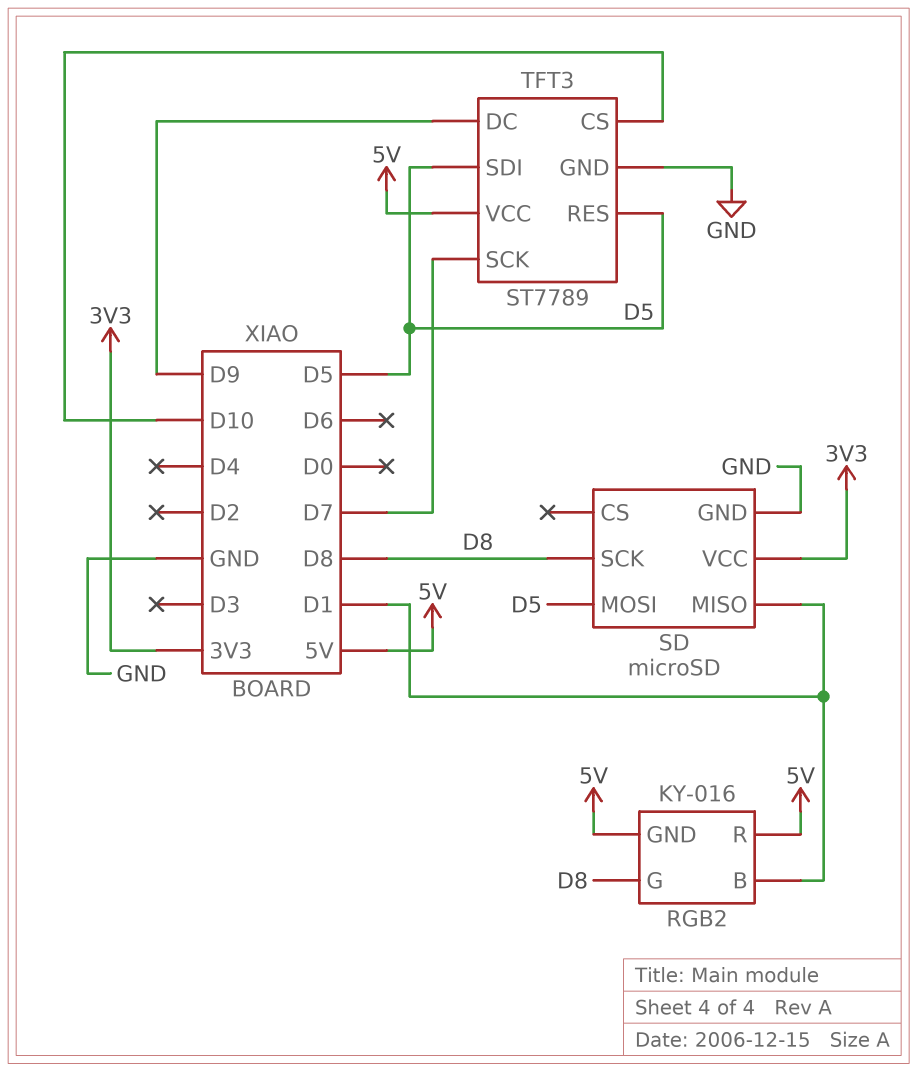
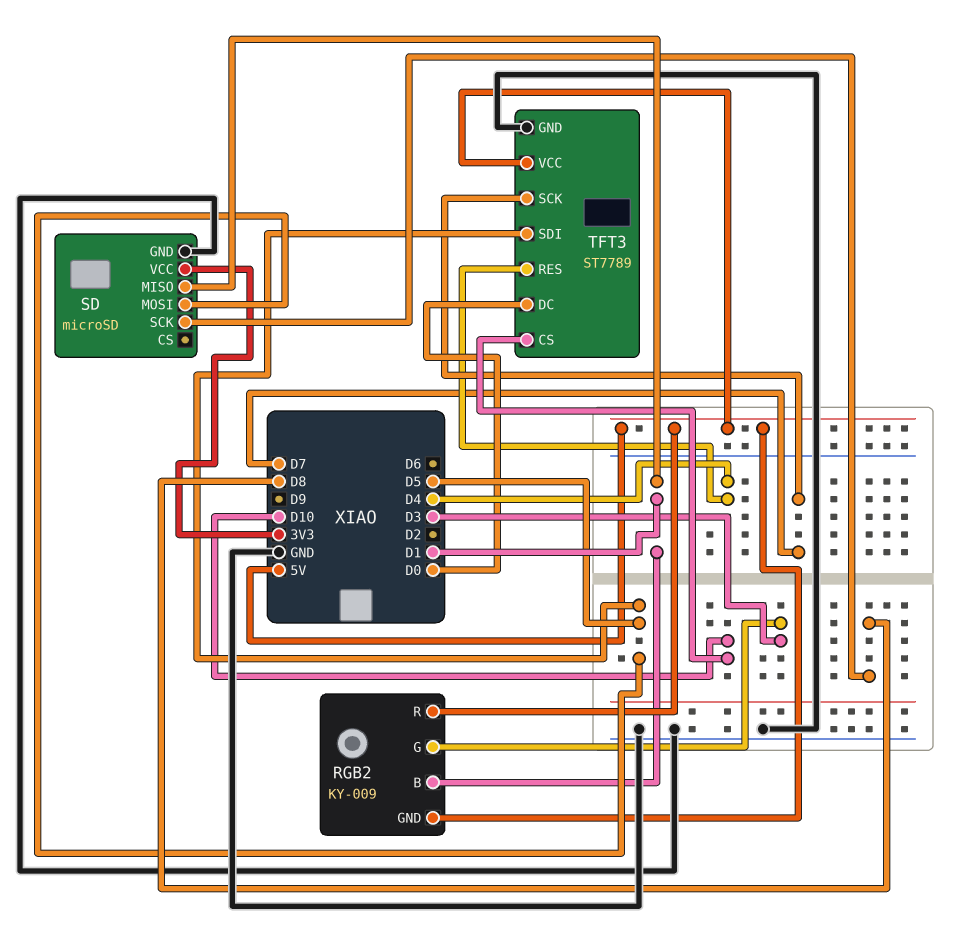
RGB2: KY-016 -> KY-009
RGB2 pin G: D8 -> D3
TFT3 pin DC: D9 -> D0
TFT3 pin RES: D5 -> D4

